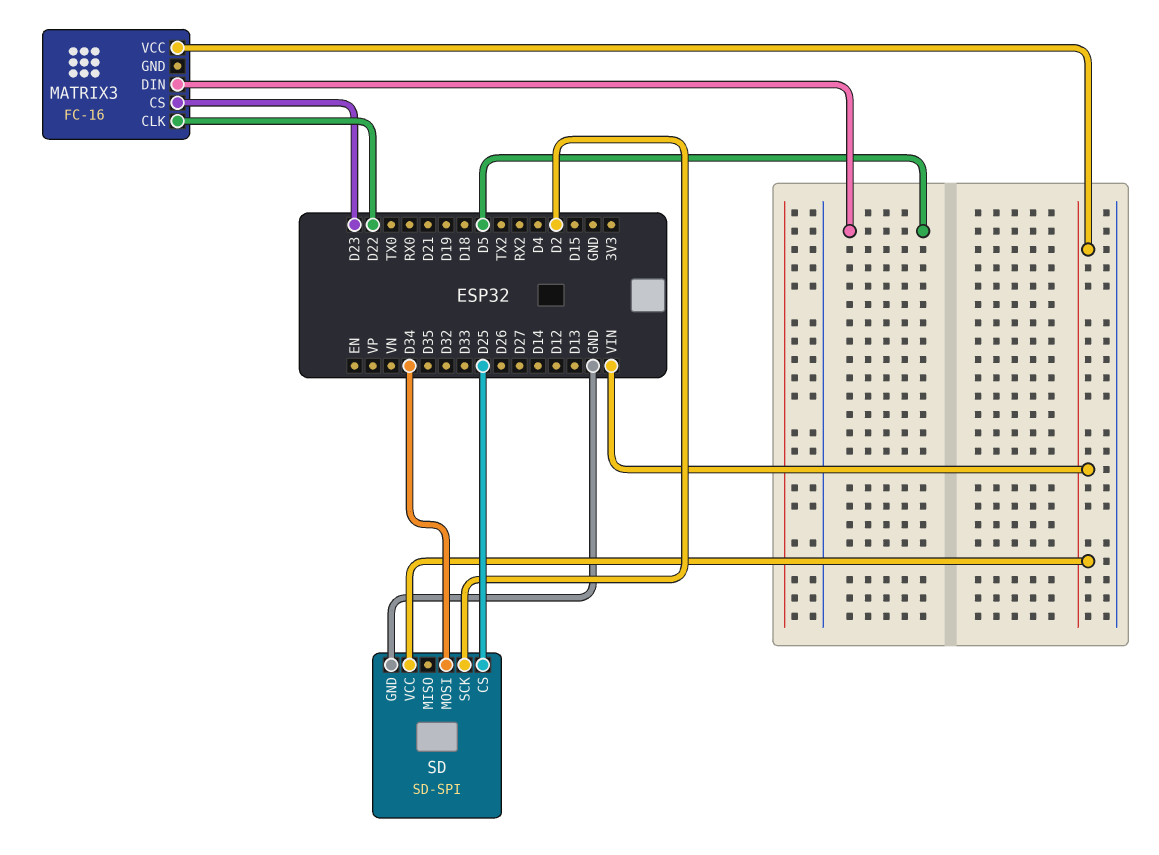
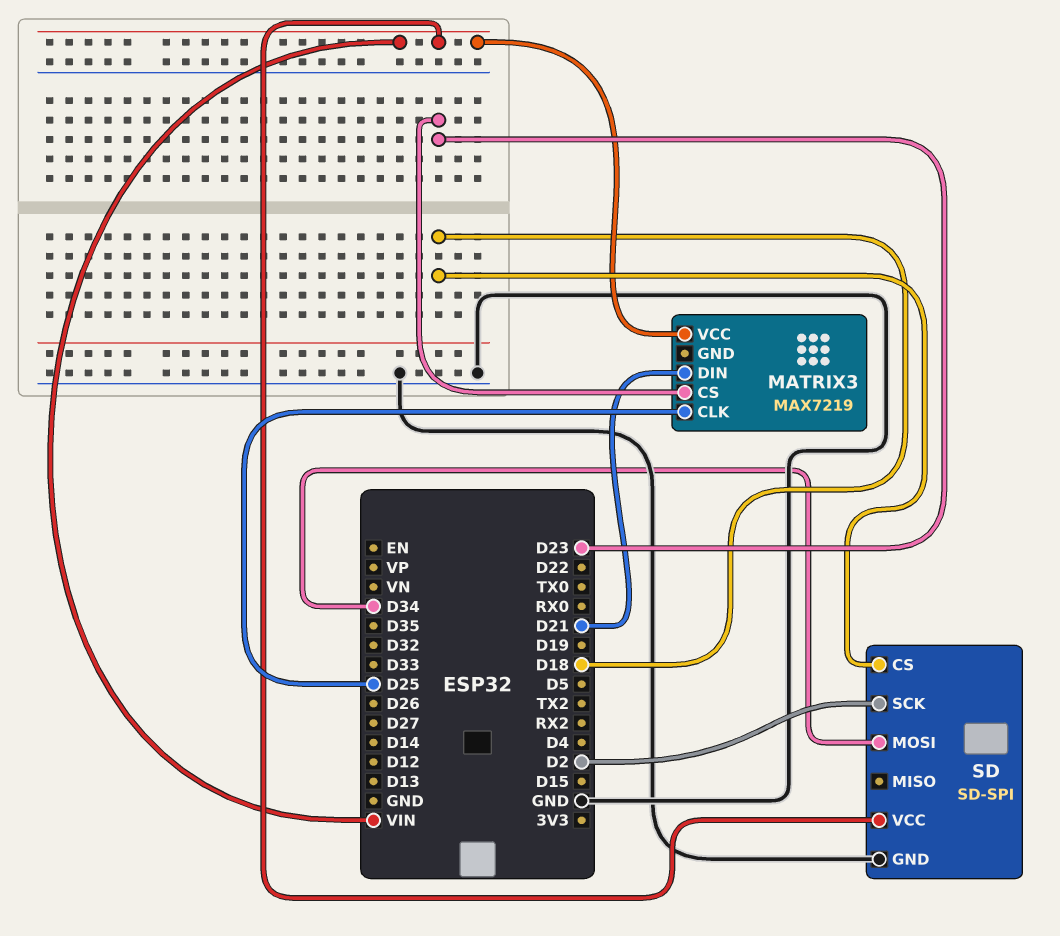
MATRIX3: FC-16 -> MAX7219
MATRIX3 pin CLK: D22 -> D25
MATRIX3 pin DIN: D5 -> D21
SD pin CS: D25 -> D18

